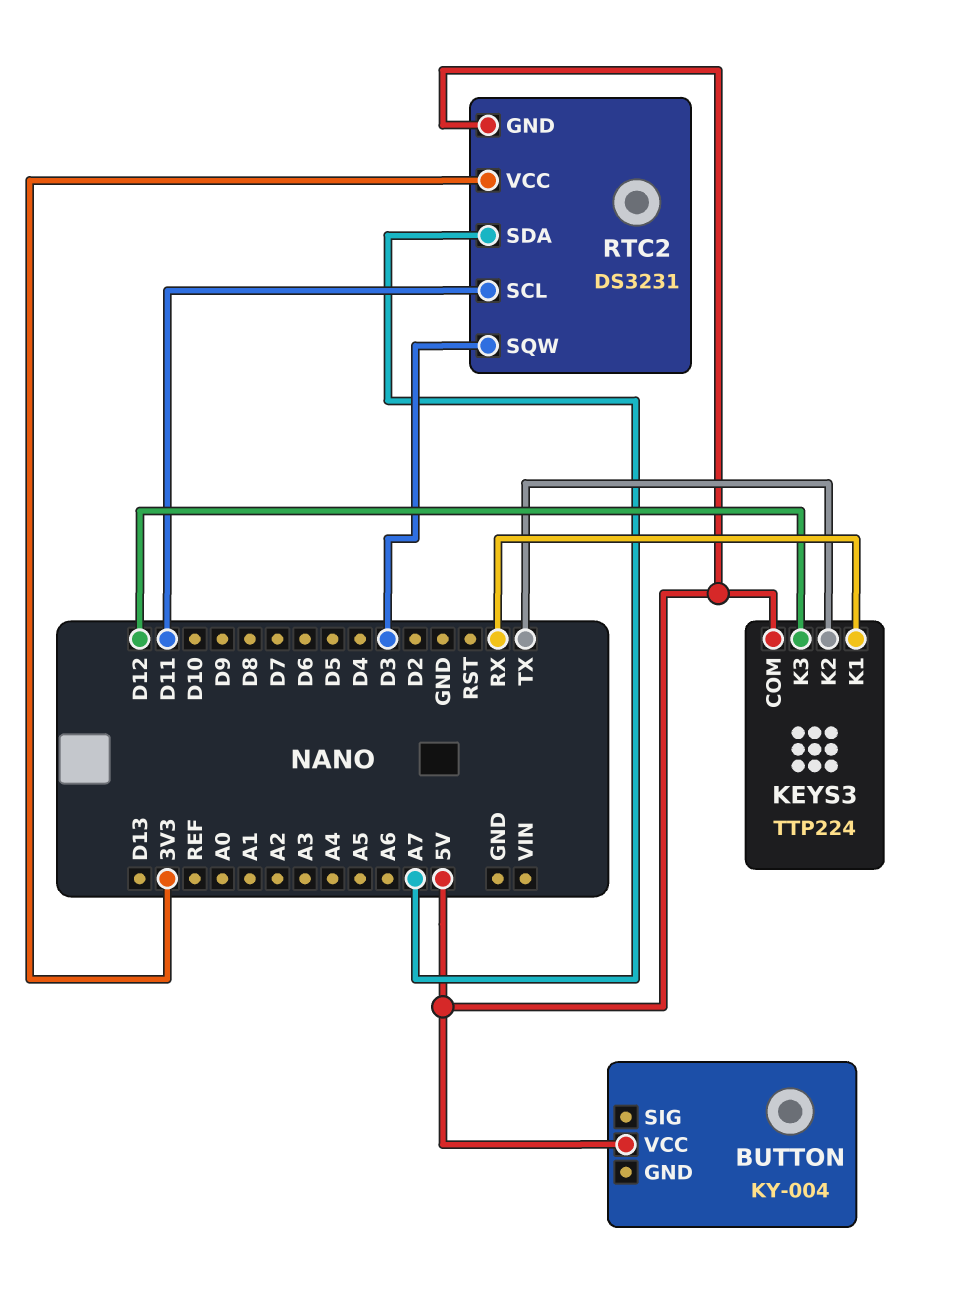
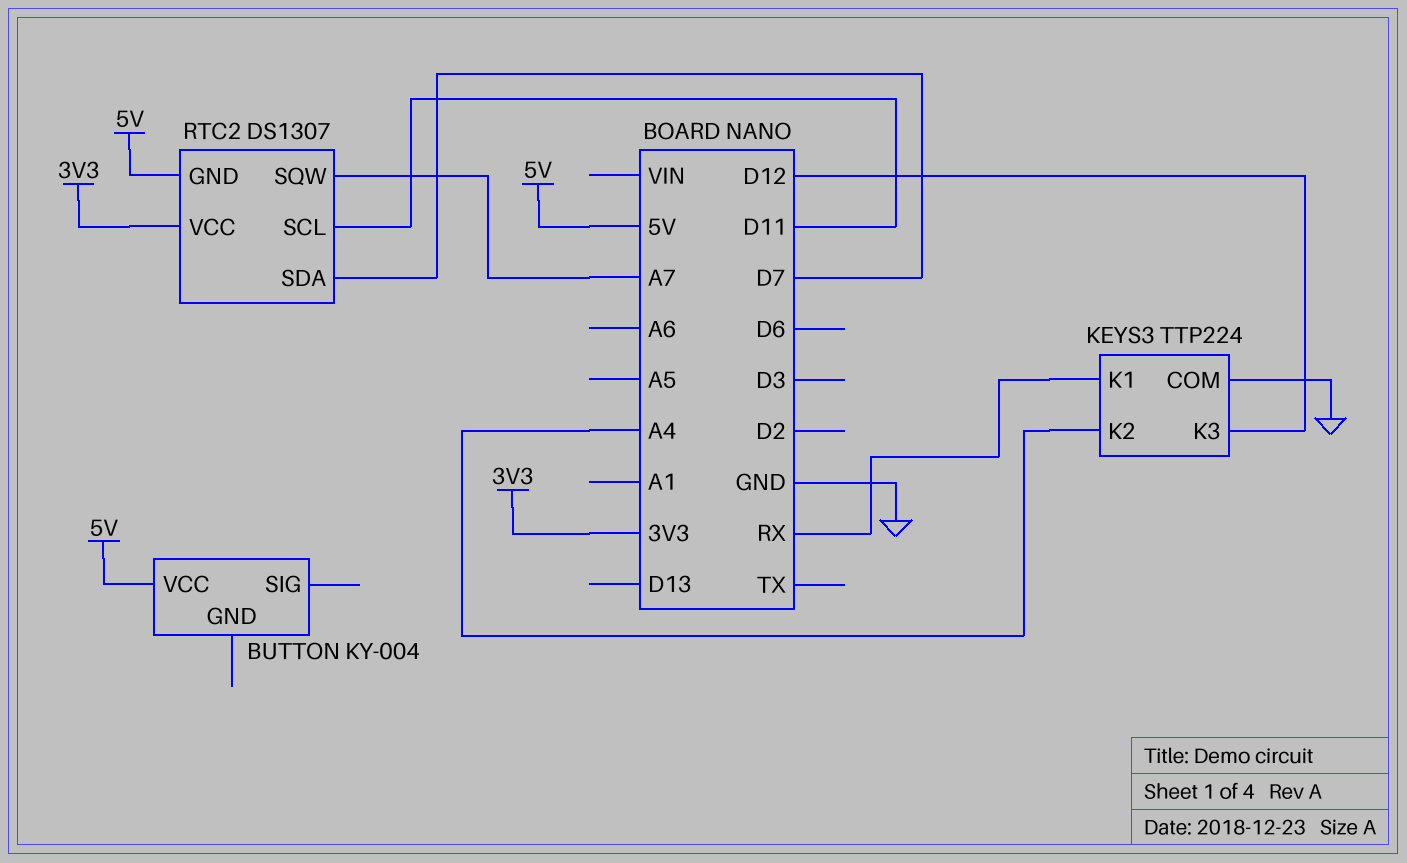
KEYS3 pin COM: 5V -> GND
KEYS3 pin K2: TX -> A4
RTC2: DS3231 -> DS1307
RTC2 pin SDA: A7 -> D7
RTC2 pin SQW: D3 -> A7

